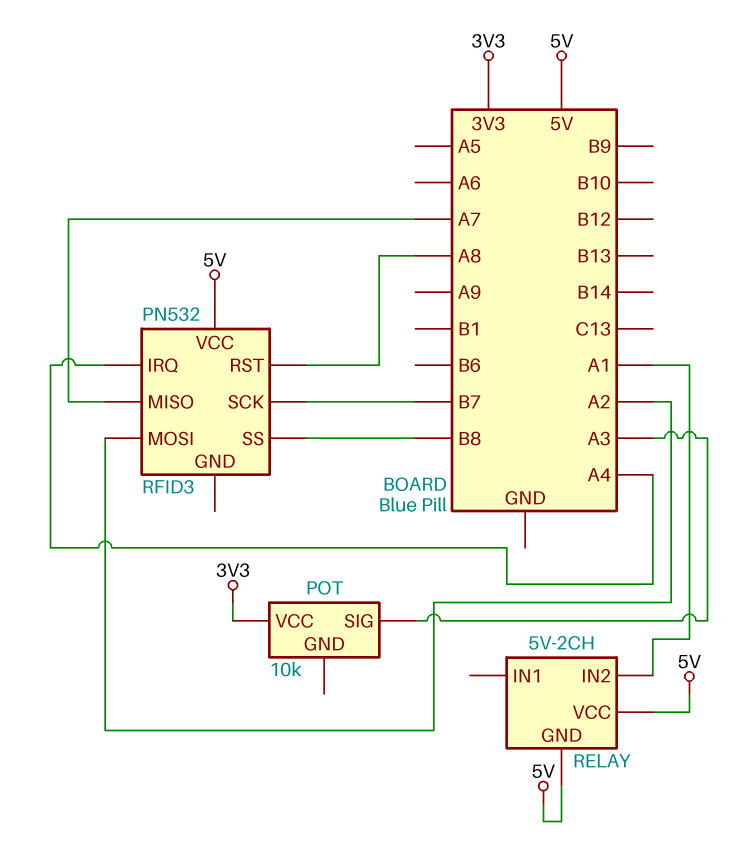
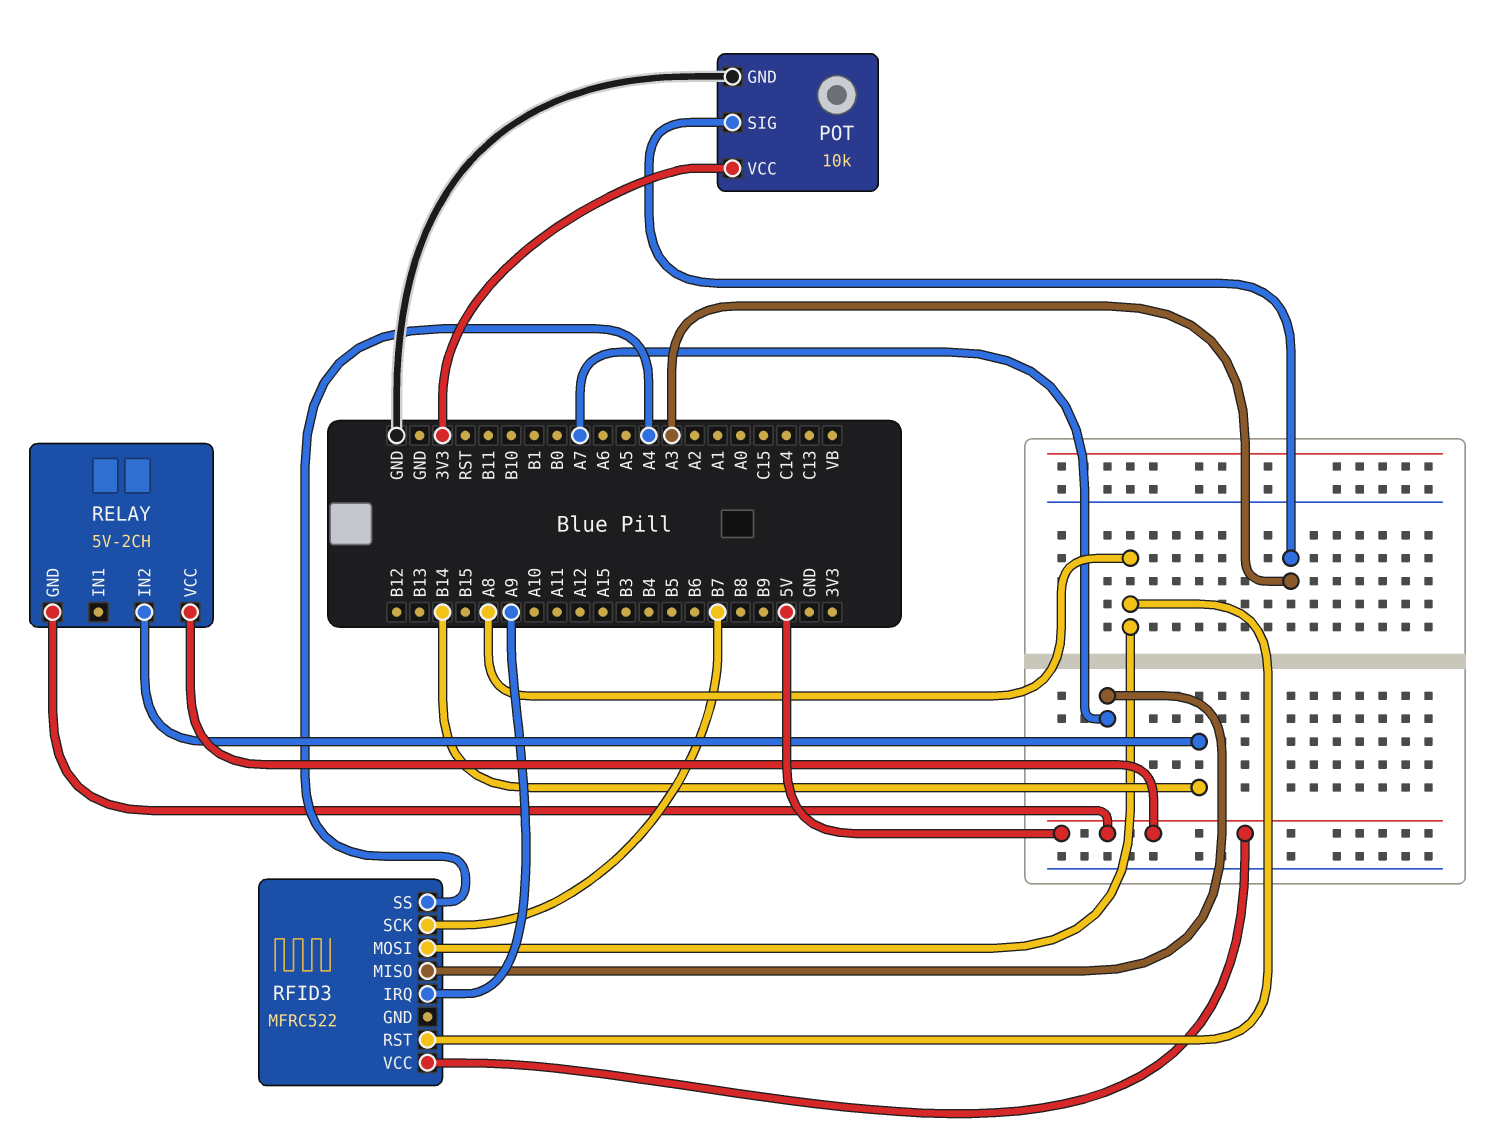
POT pin GND: none -> GND
RELAY pin IN2: A1 -> B14
RFID3: PN532 -> MFRC522
RFID3 pin IRQ: A4 -> A9
RFID3 pin MOSI: A2 -> A8
RFID3 pin SS: B8 -> A4

